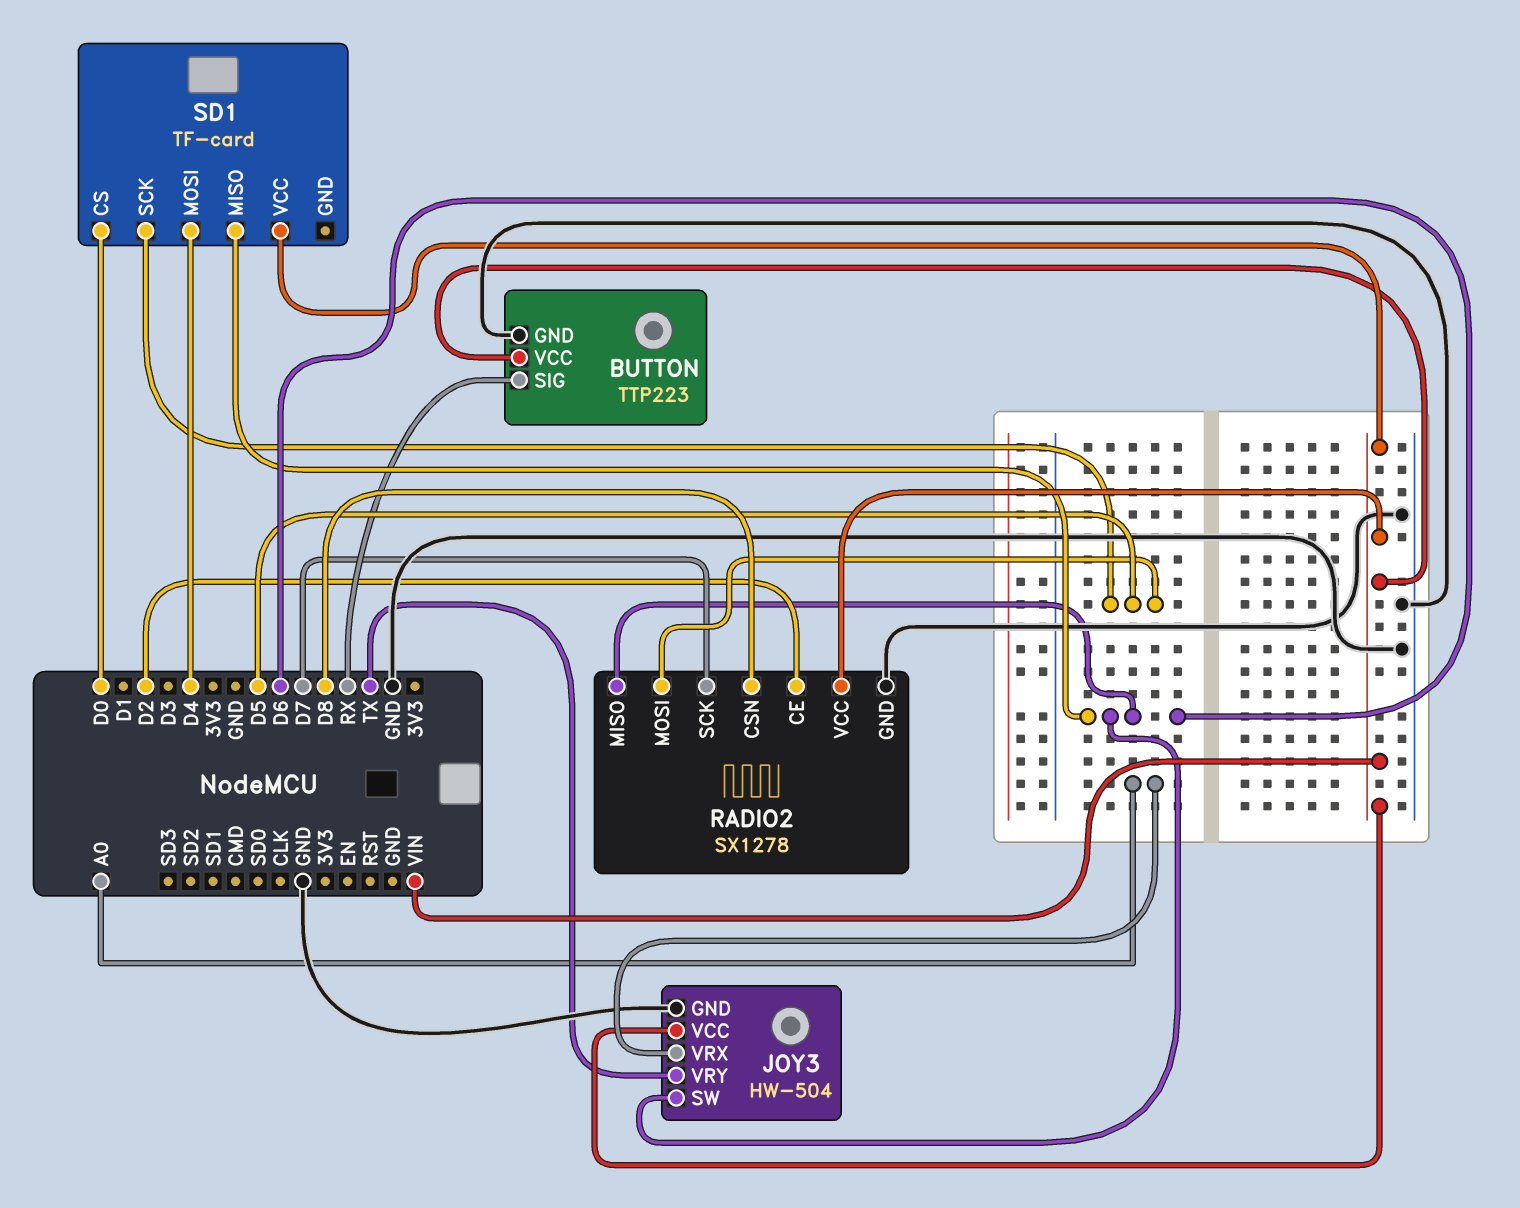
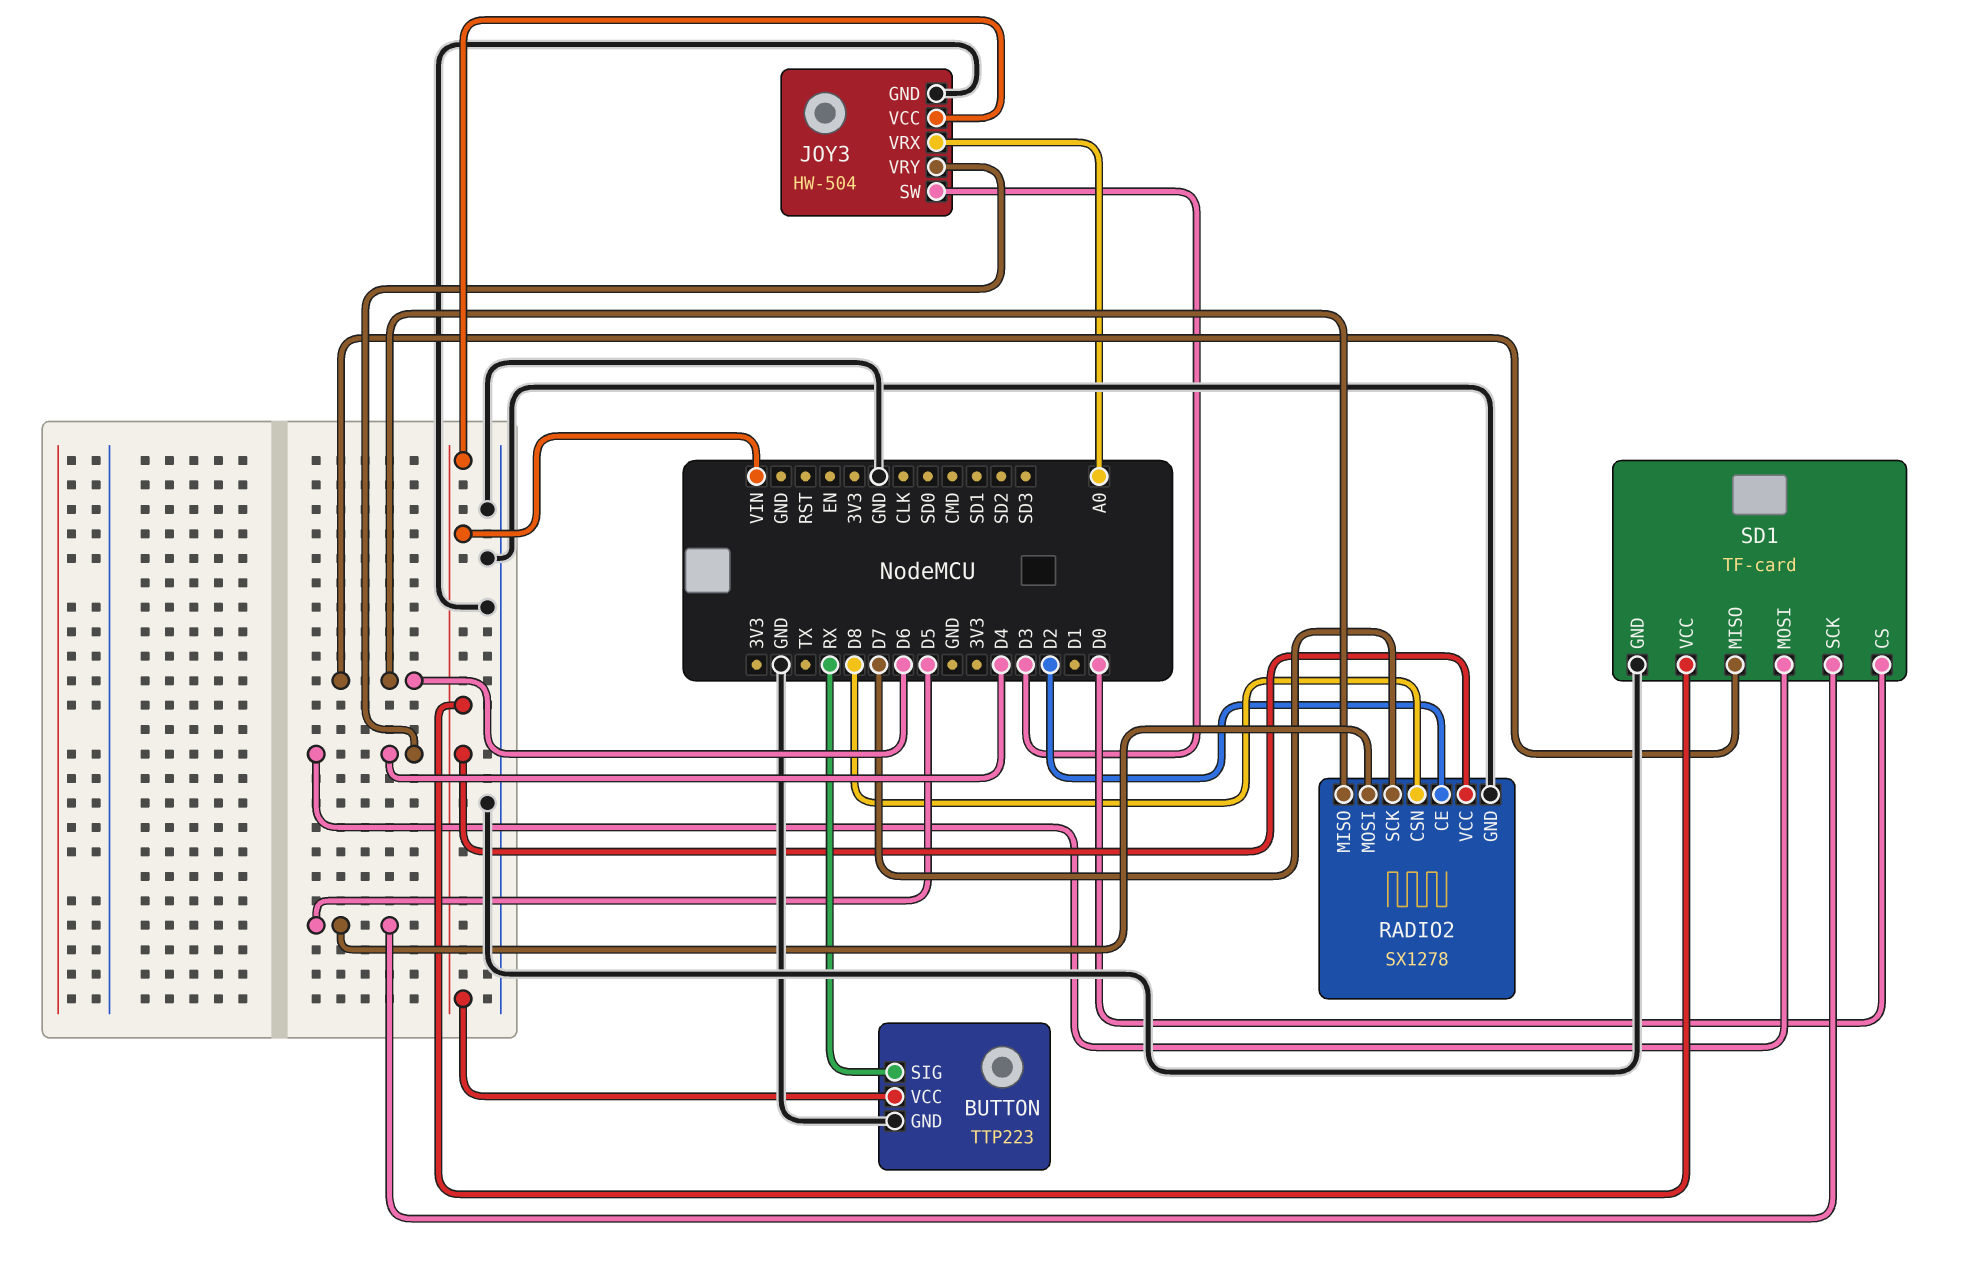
JOY3 pin SW: D6 -> D3
JOY3 pin VRY: TX -> D4
SD1 pin GND: none -> GND

